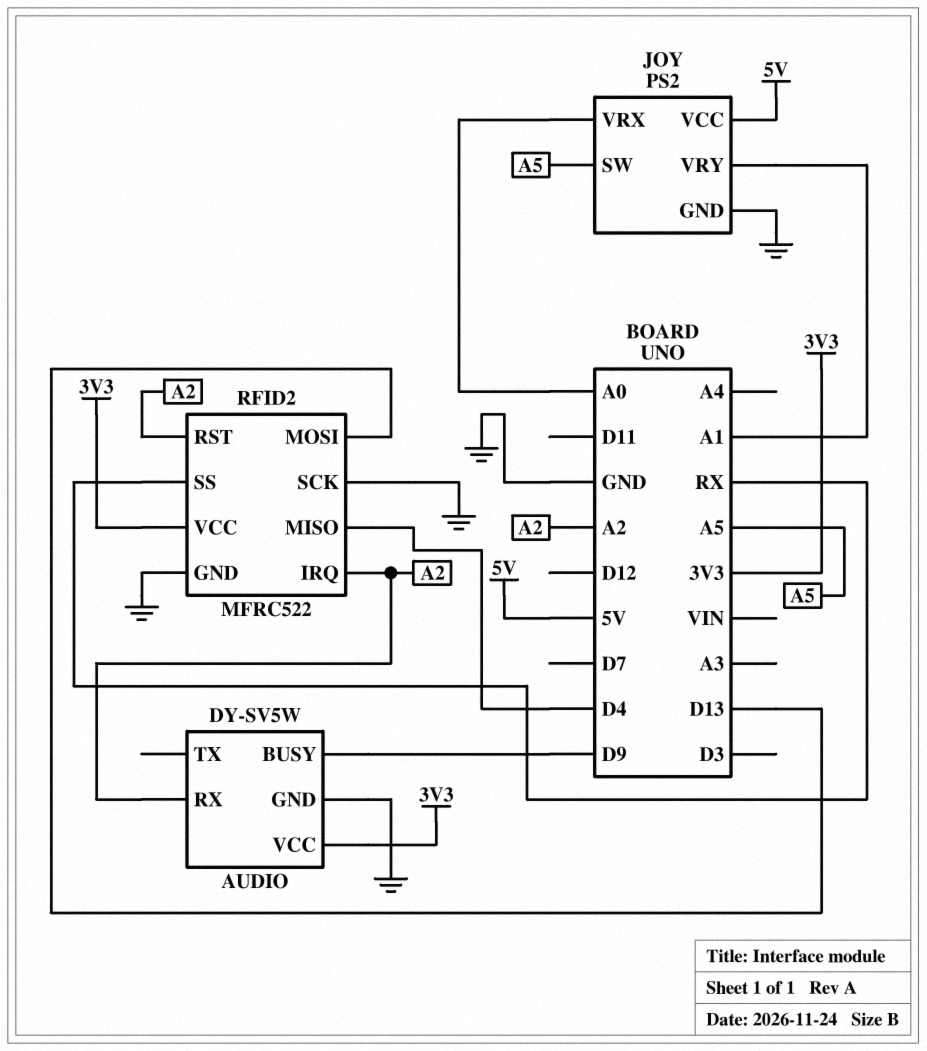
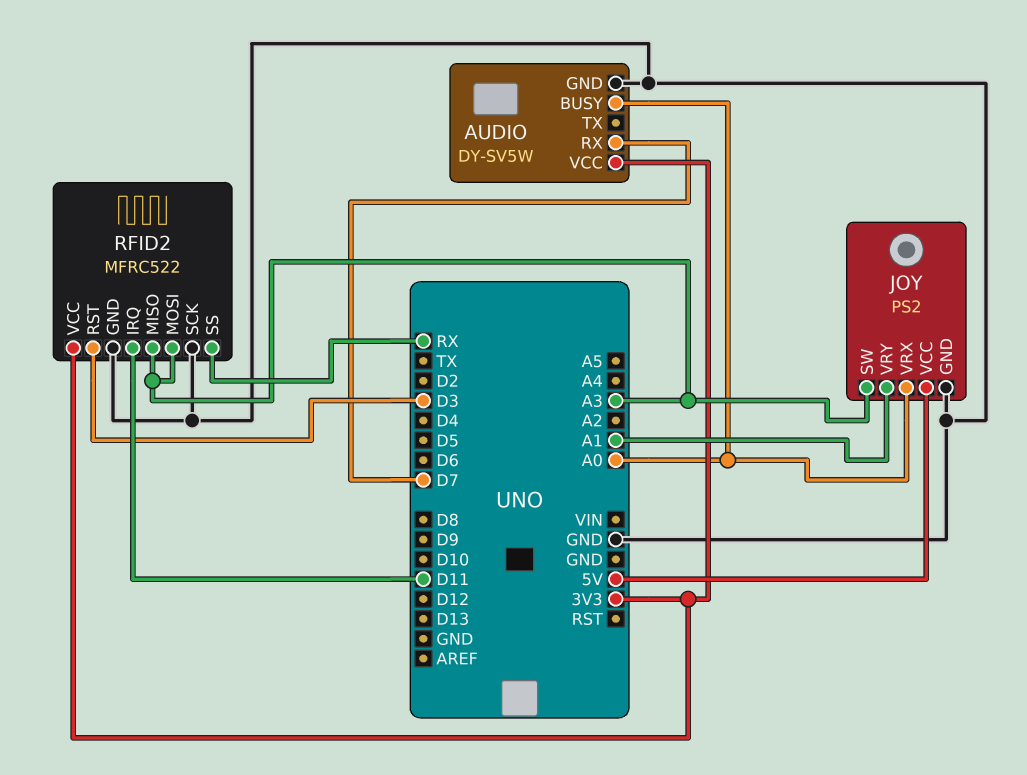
AUDIO pin BUSY: D9 -> A0
AUDIO pin RX: A2 -> D7
JOY pin SW: A5 -> A3
RFID2 pin IRQ: A2 -> D11
RFID2 pin MISO: D4 -> A3
RFID2 pin MOSI: D13 -> A3
RFID2 pin RST: A2 -> D3

